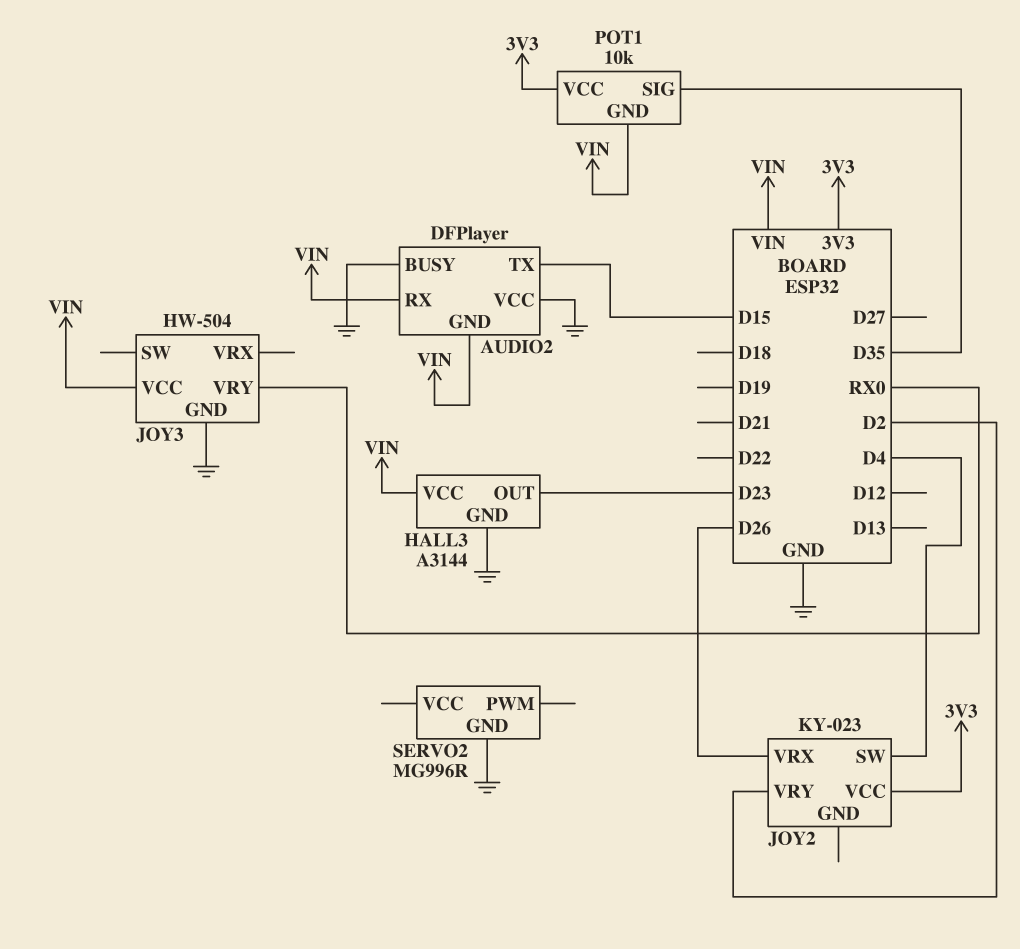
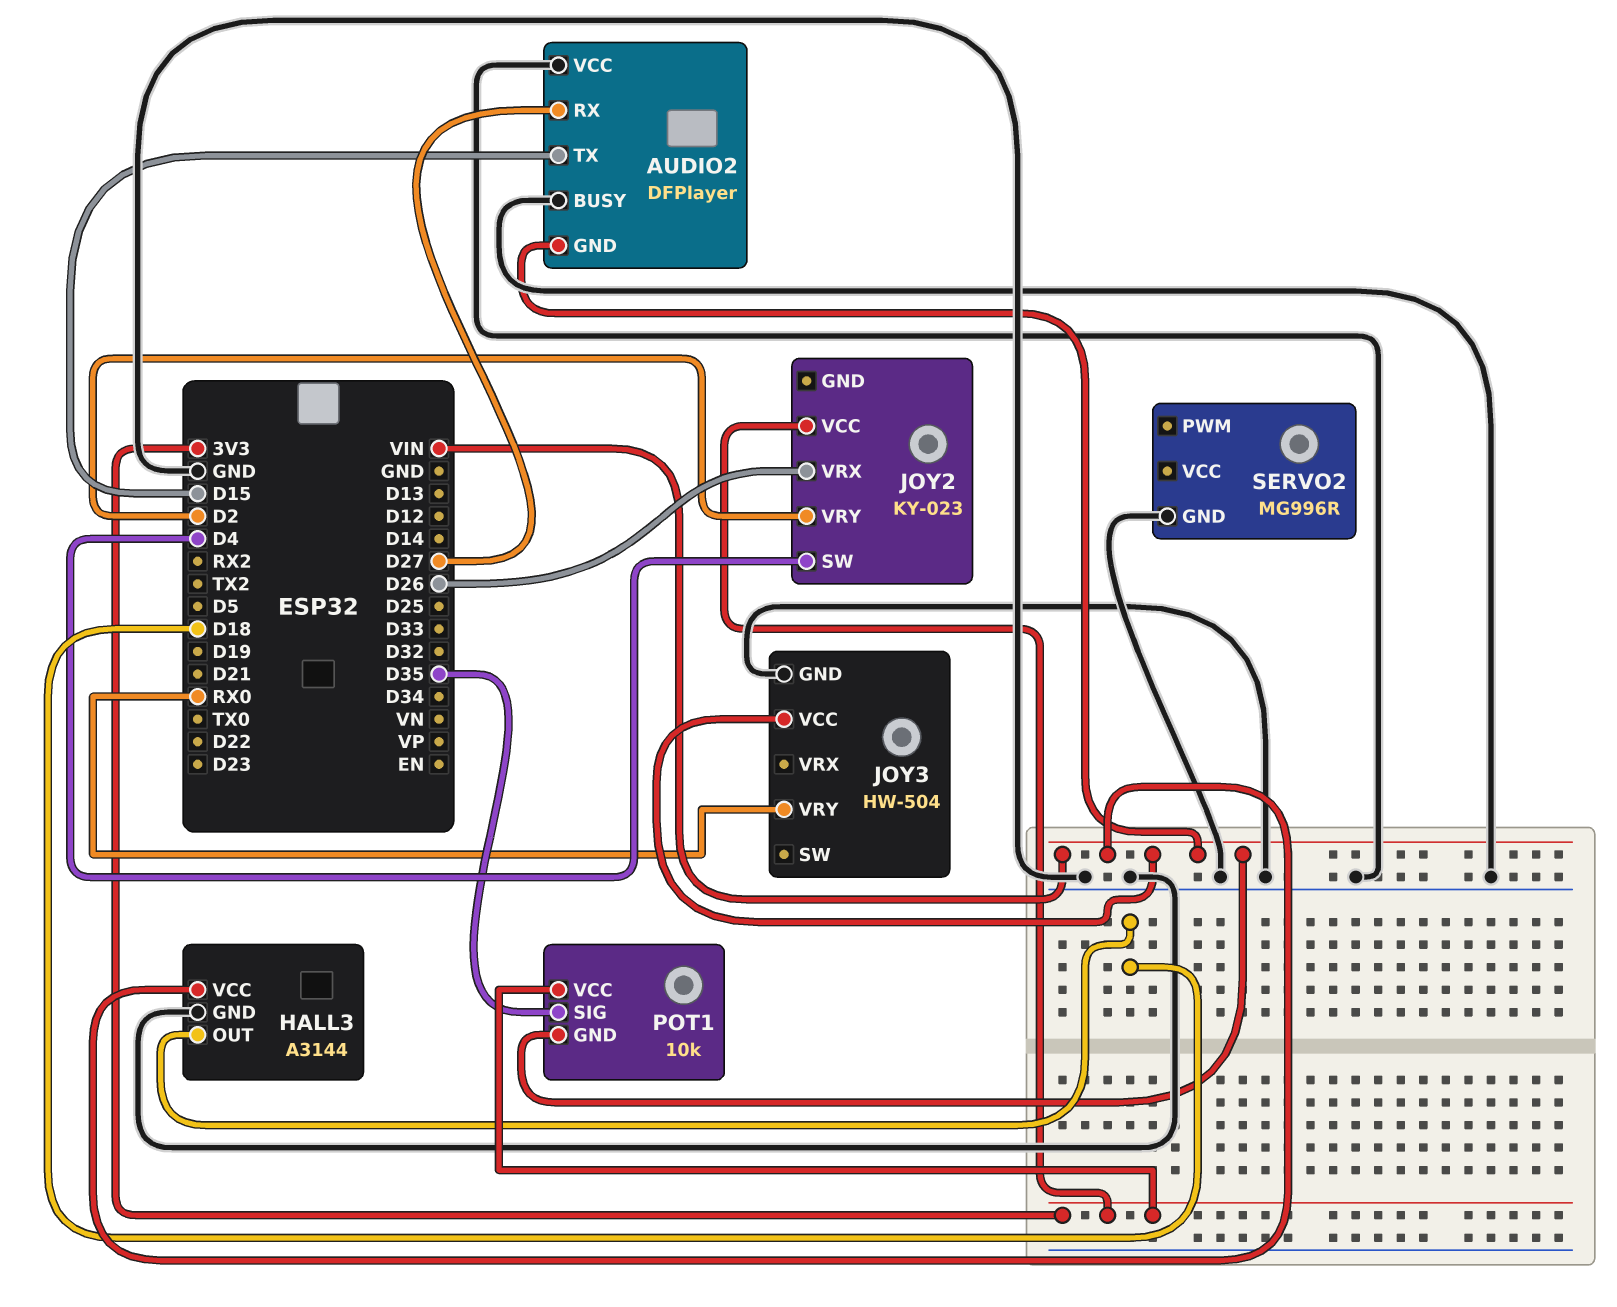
AUDIO2 pin RX: VIN -> D27
HALL3 pin OUT: D23 -> D18

